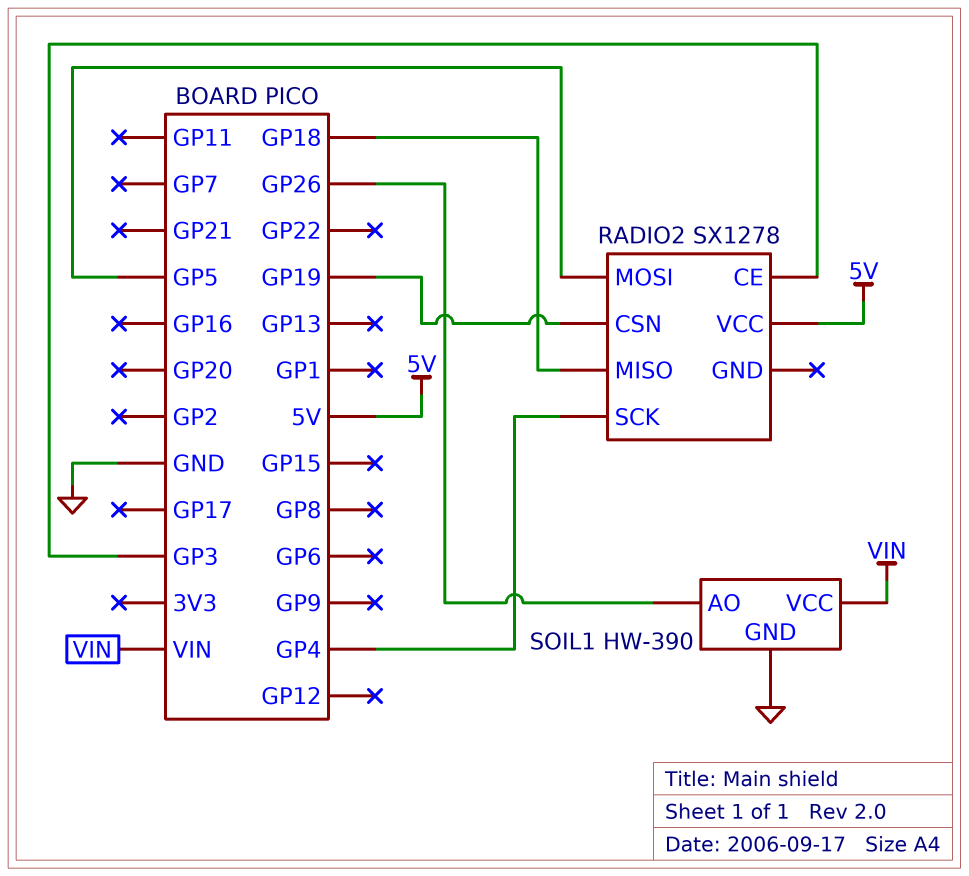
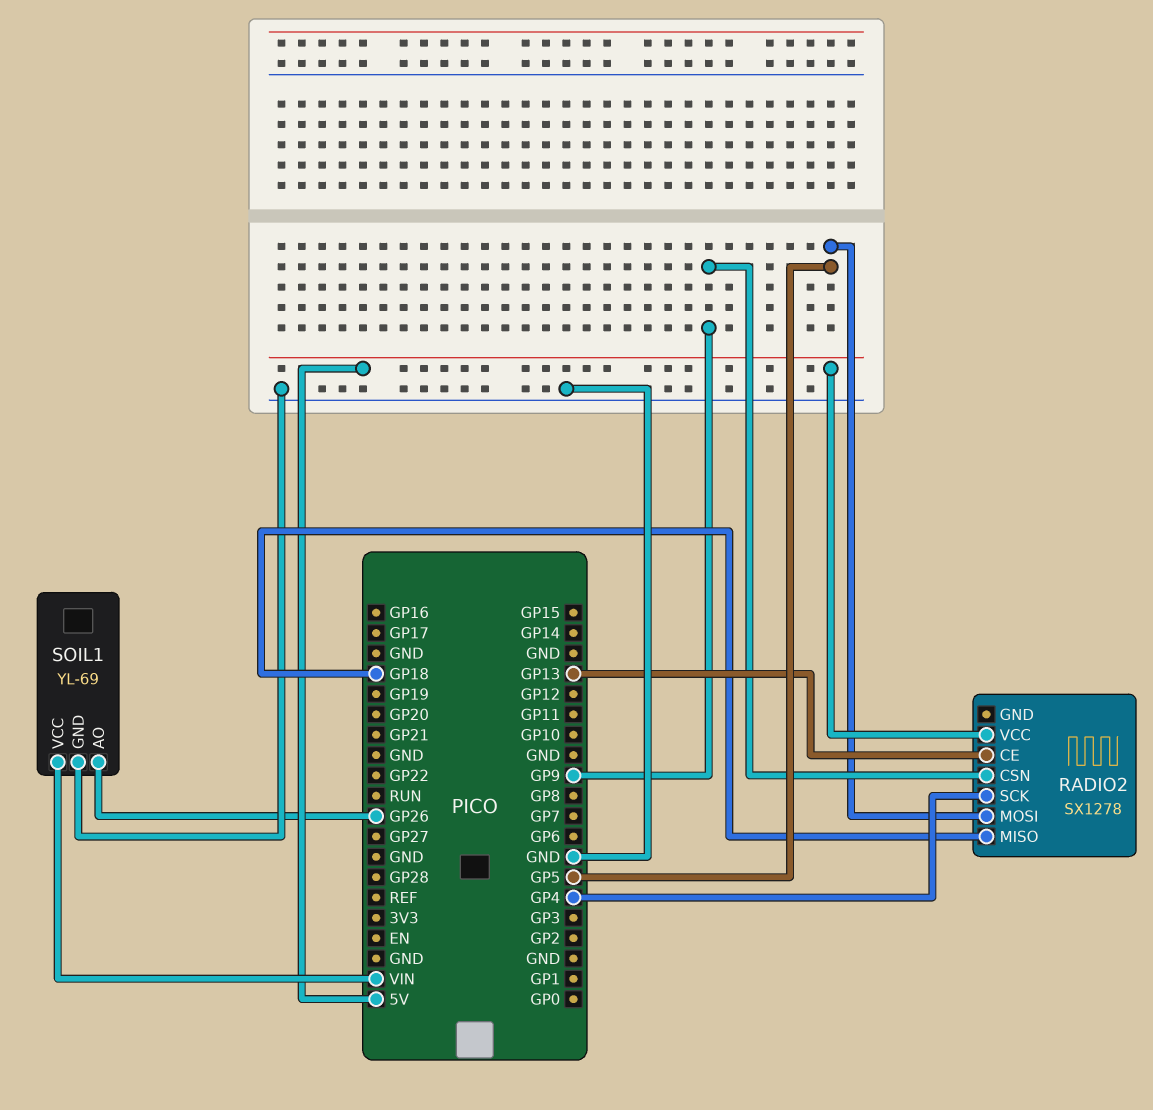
RADIO2 pin CE: GP3 -> GP13
RADIO2 pin CSN: GP19 -> GP9
SOIL1: HW-390 -> YL-69

